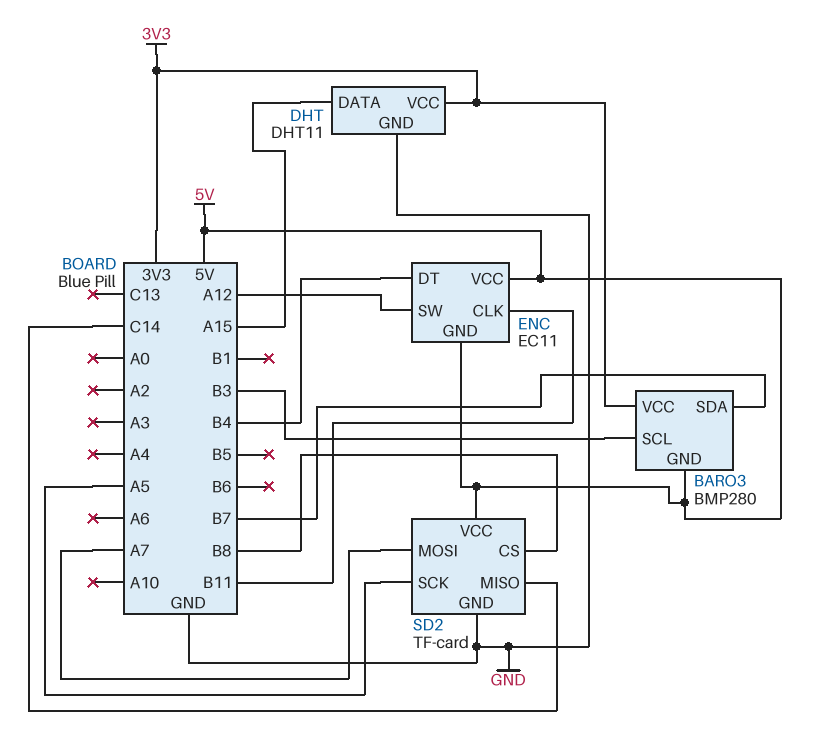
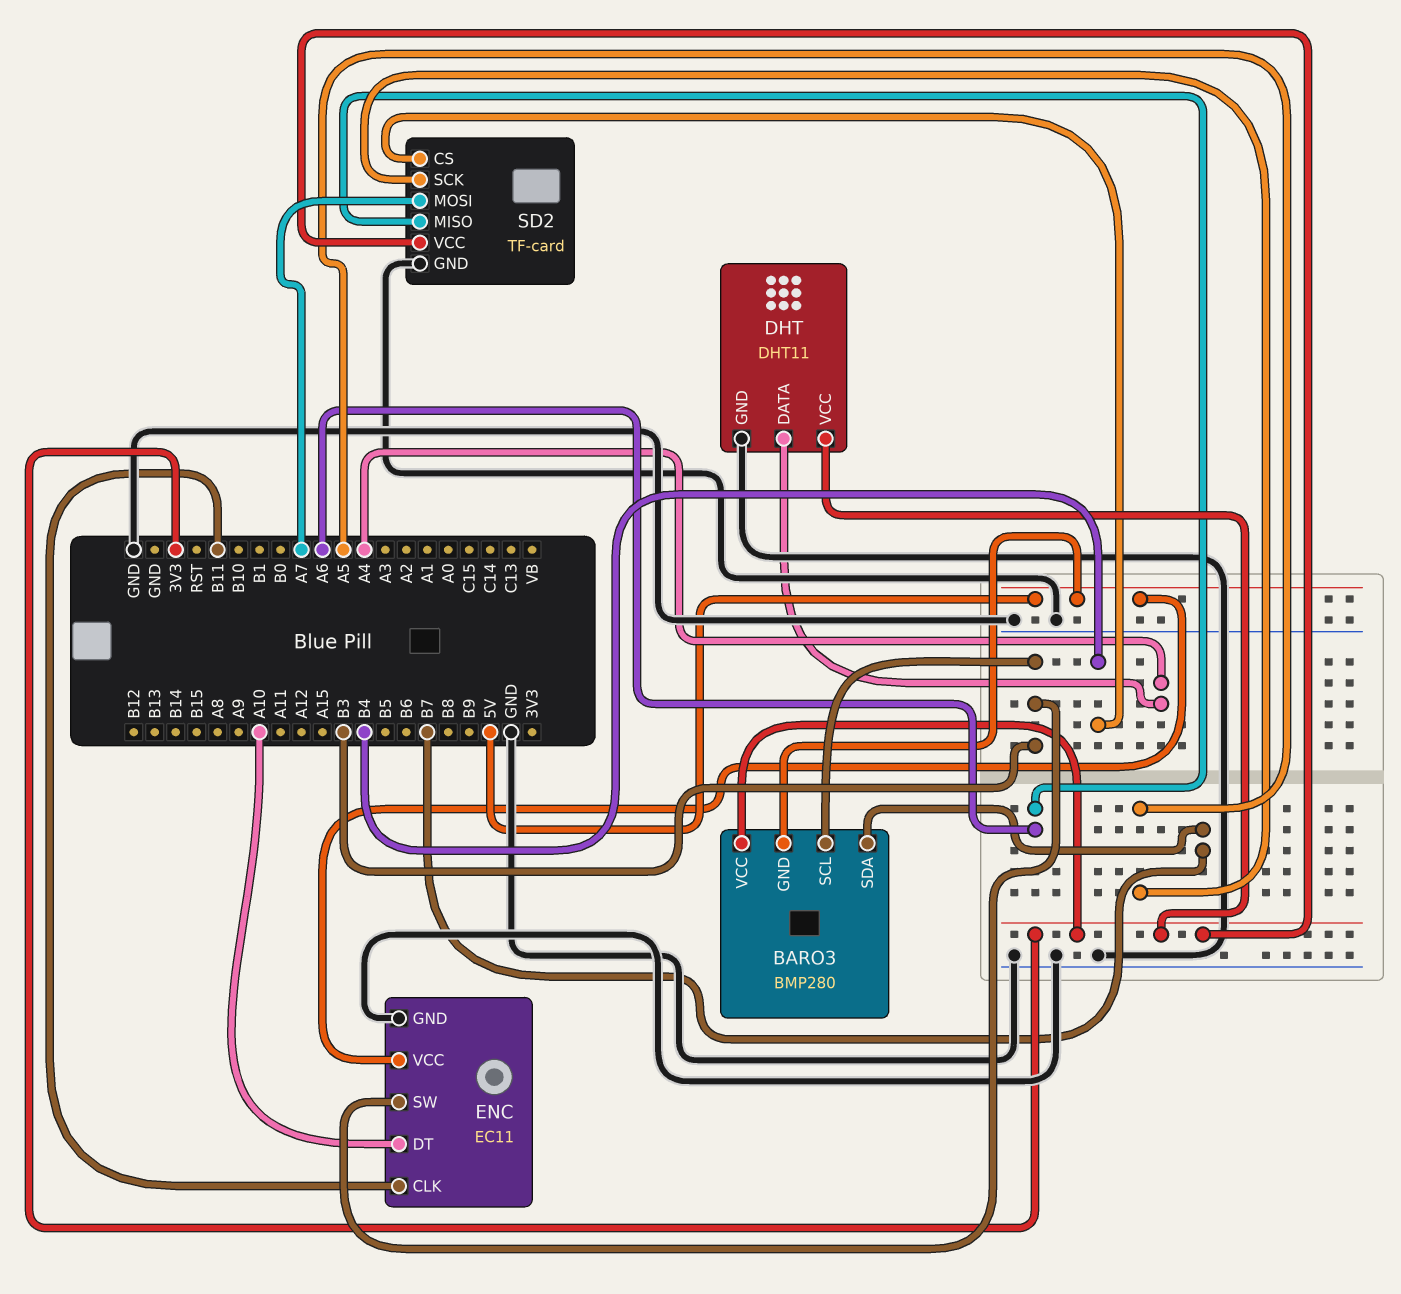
DHT pin DATA: A15 -> A4
ENC pin DT: B4 -> A10
ENC pin GND: 5V -> GND
ENC pin SW: A12 -> B3
SD2 pin CS: B8 -> B4
SD2 pin MISO: C14 -> A6
SD2 pin VCC: 5V -> 3V3

